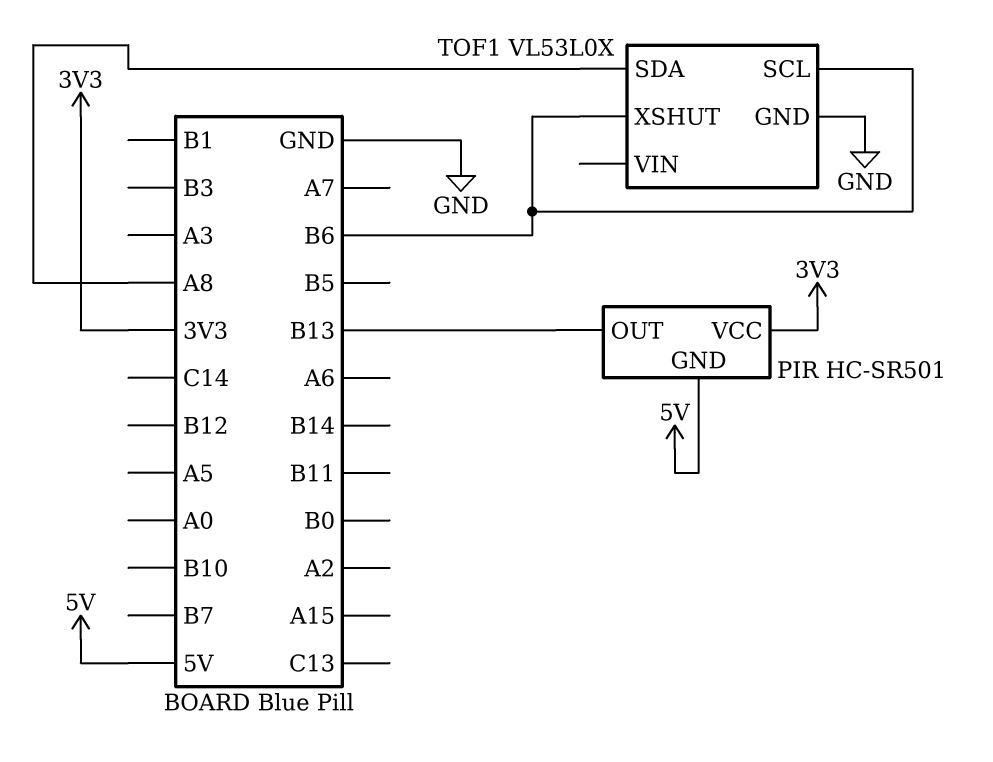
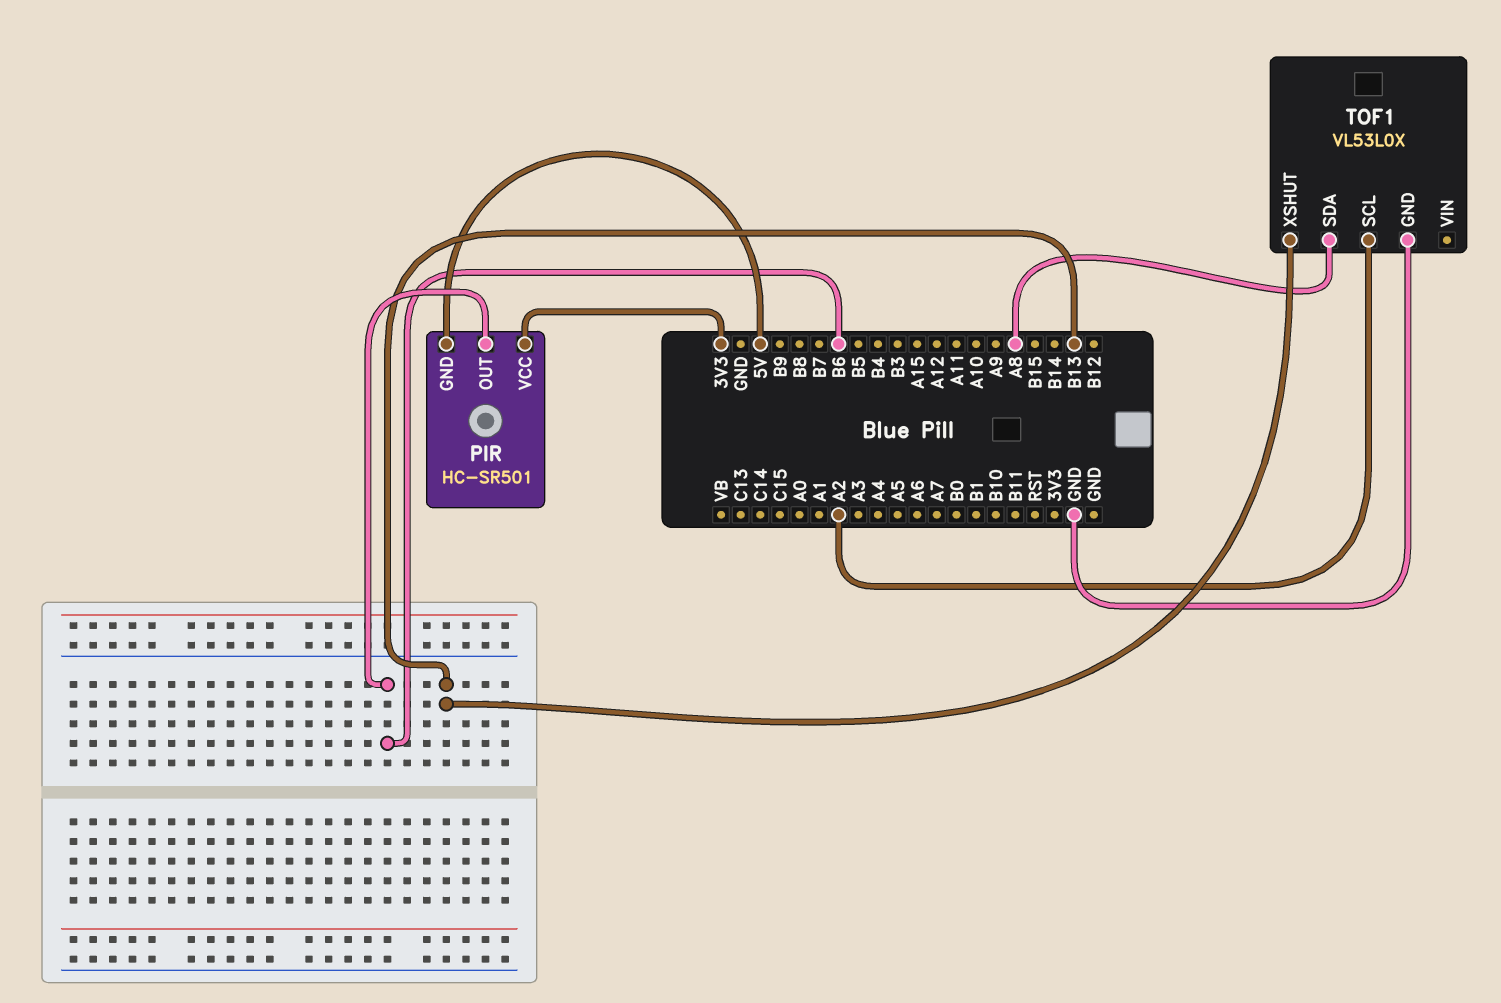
PIR pin OUT: B13 -> B6
TOF1 pin SCL: B6 -> A2
TOF1 pin XSHUT: B6 -> B13

